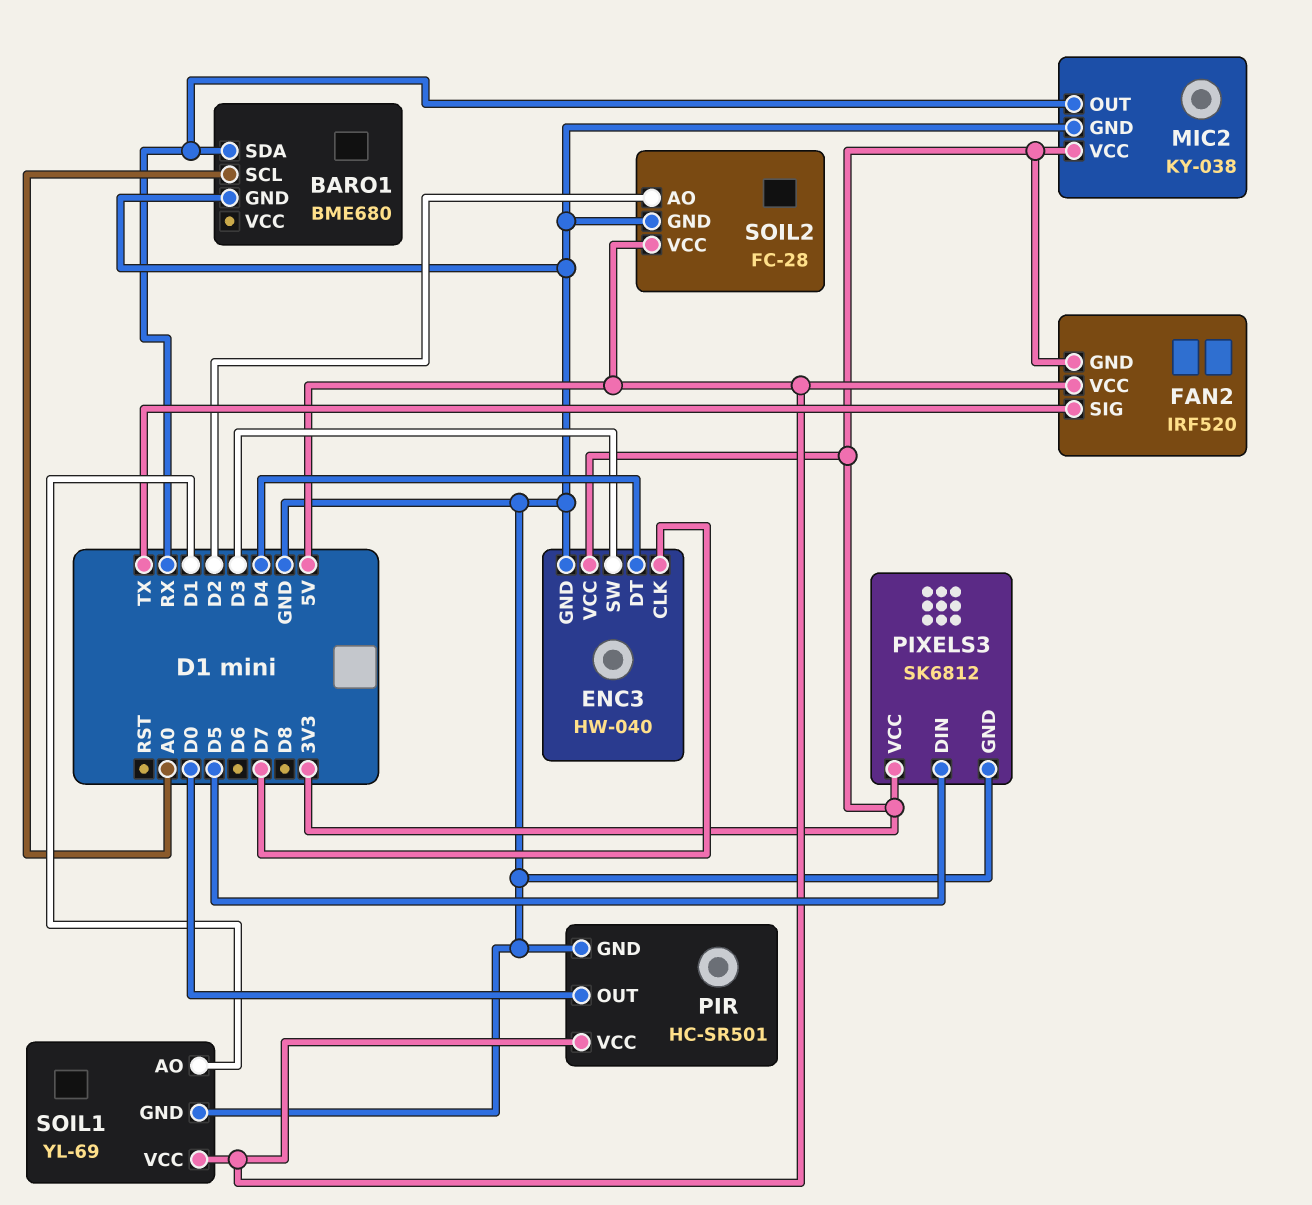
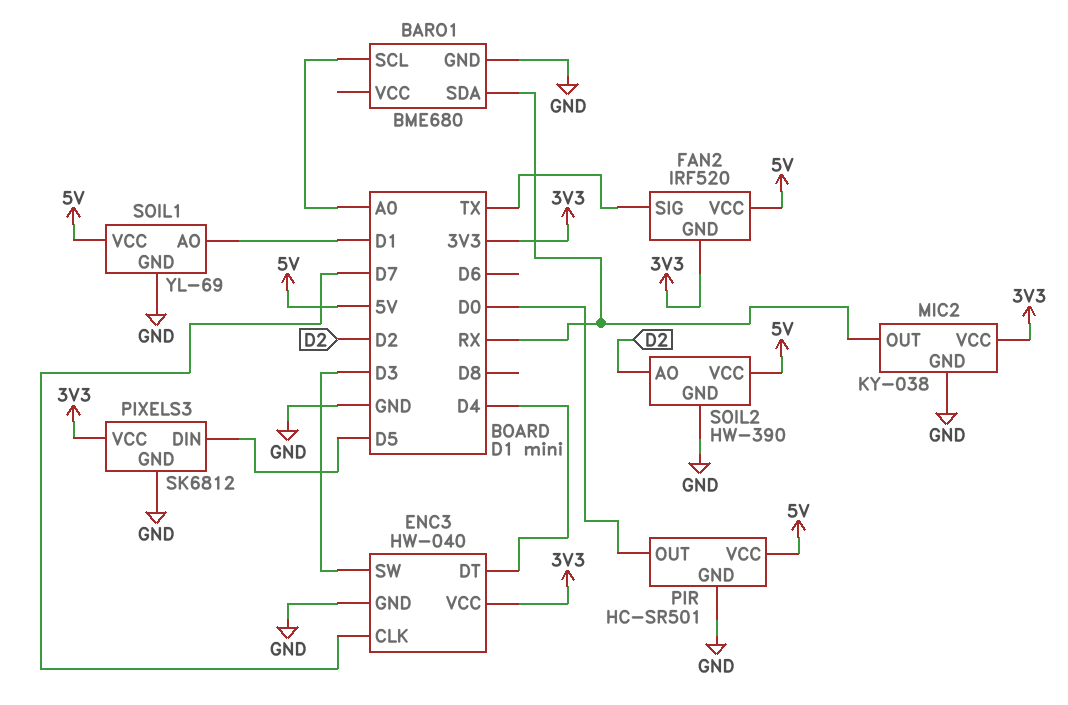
SOIL2: FC-28 -> HW-390

